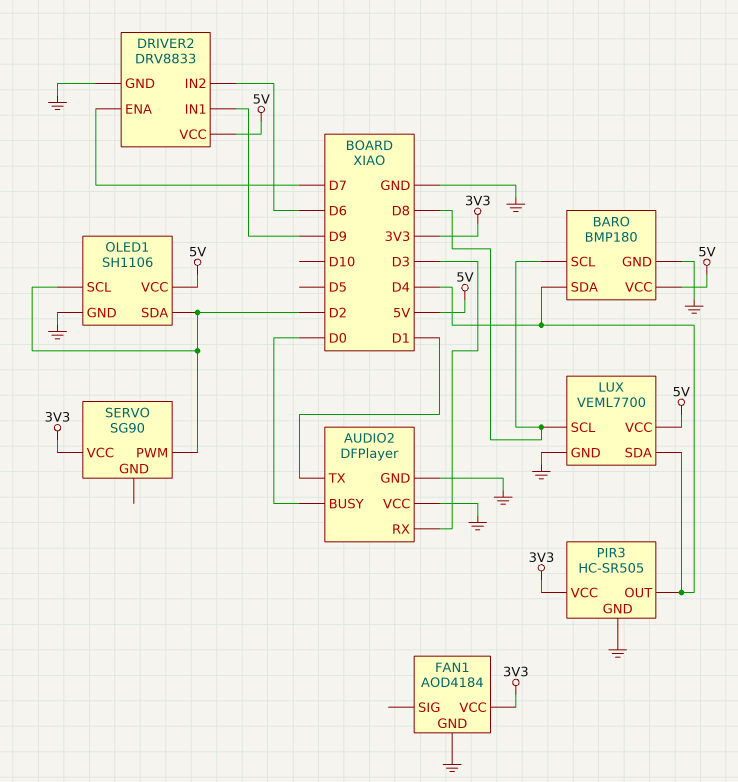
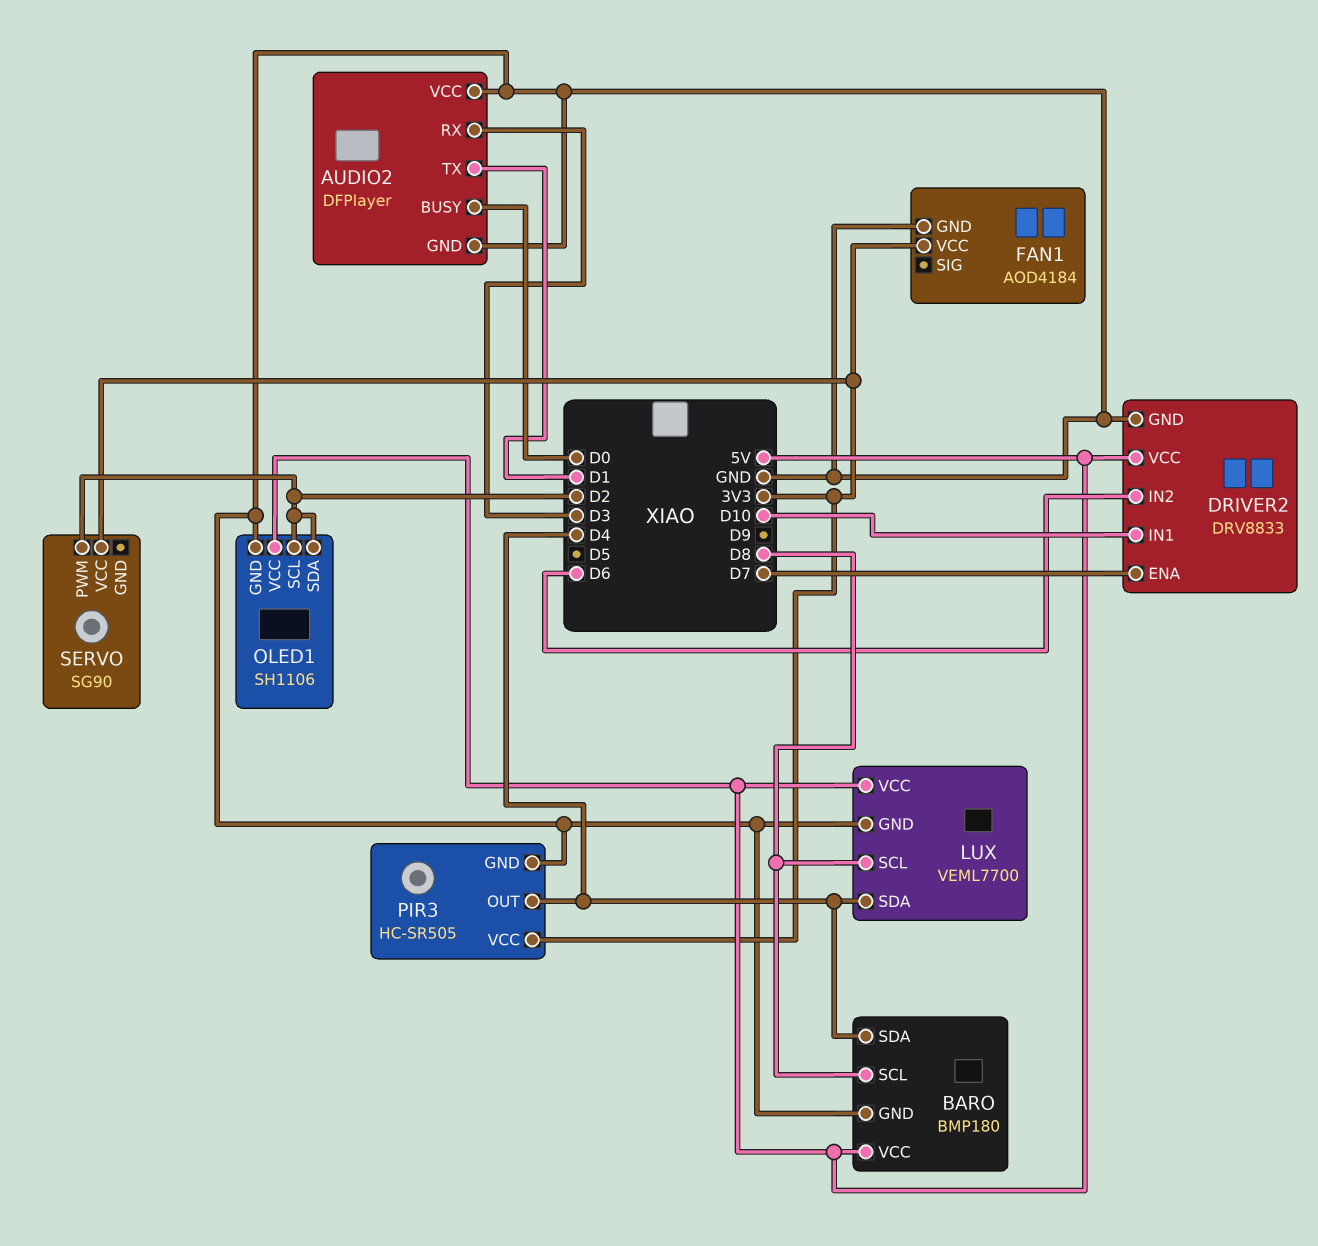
DRIVER2 pin IN1: D9 -> D10

